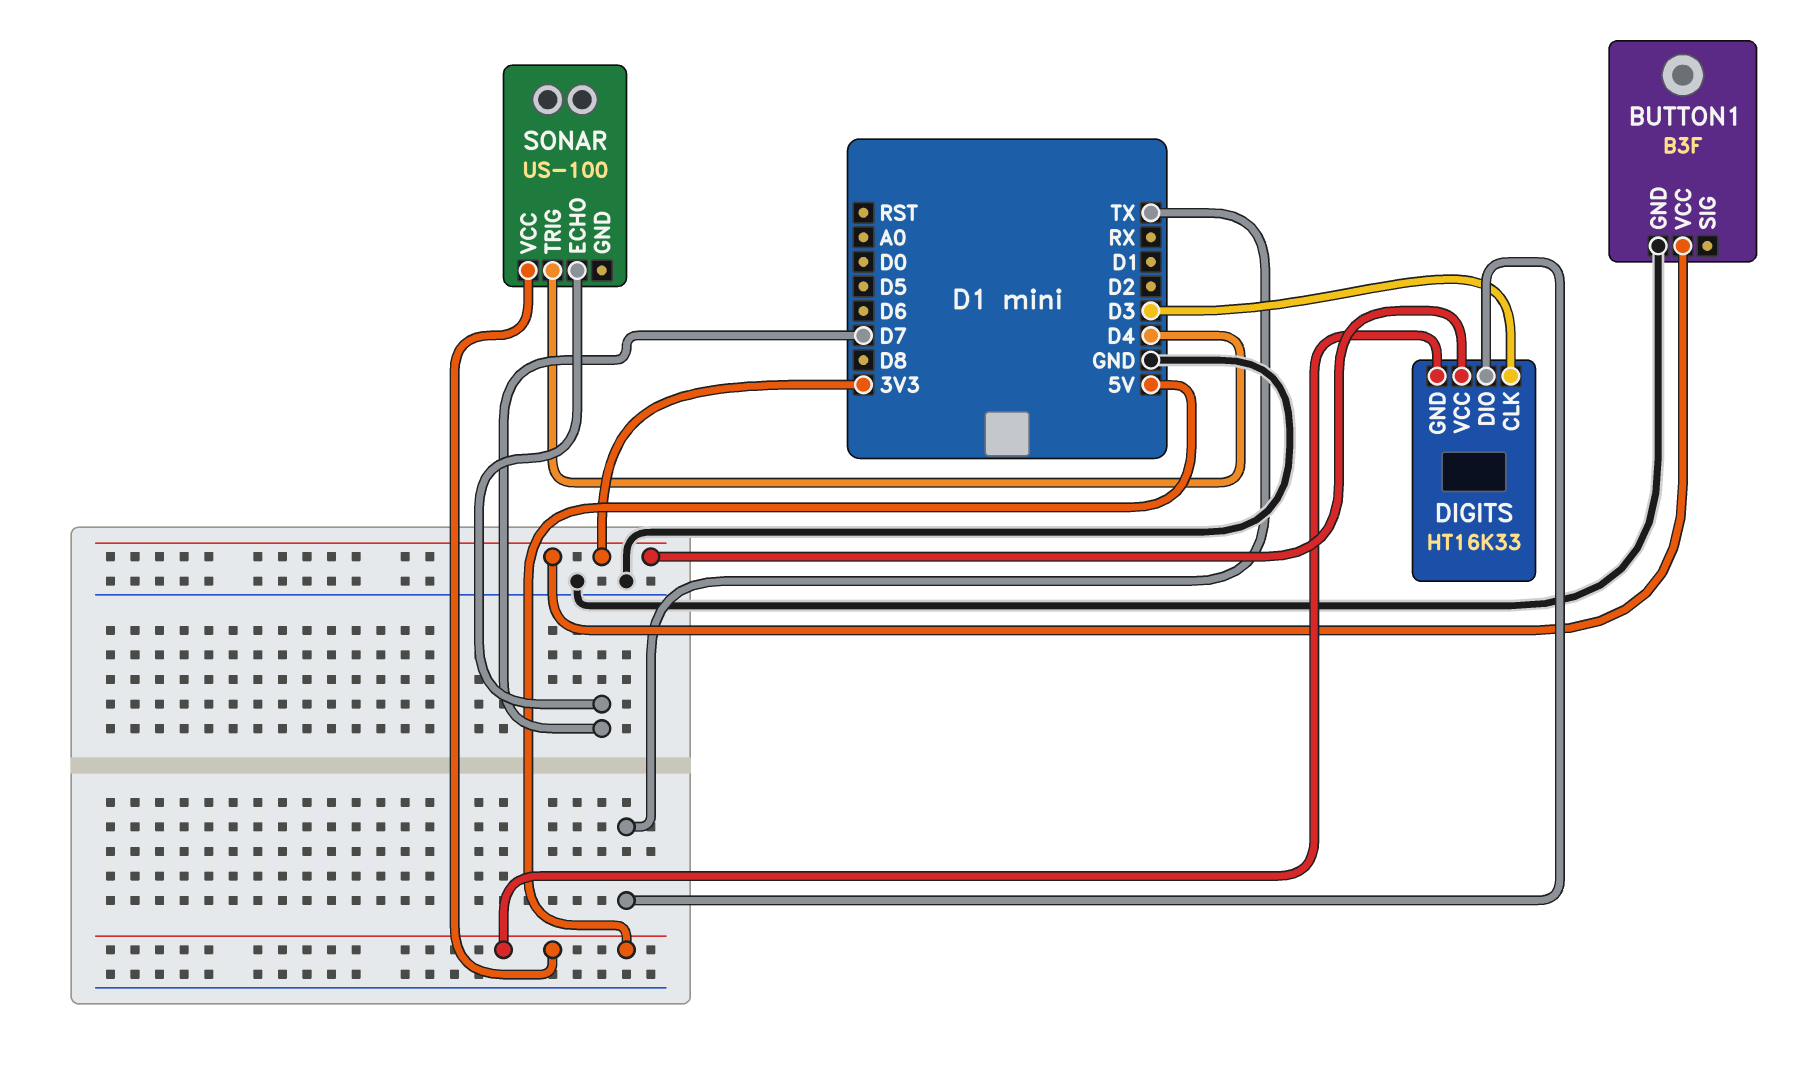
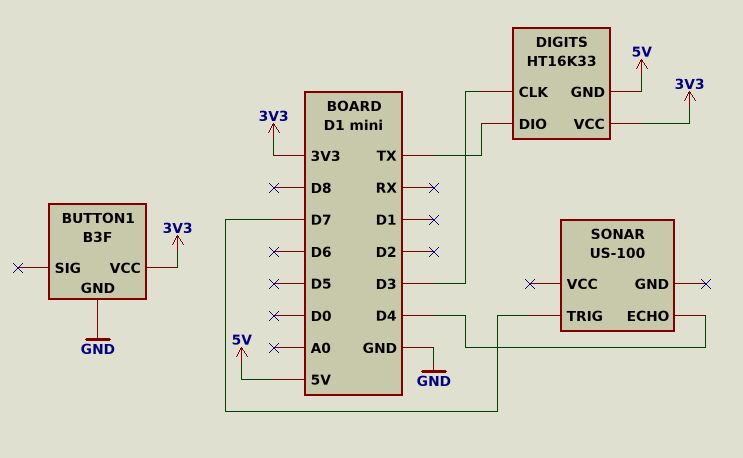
SONAR pin ECHO: D7 -> D4
SONAR pin TRIG: D4 -> D7
SONAR pin VCC: 5V -> none

